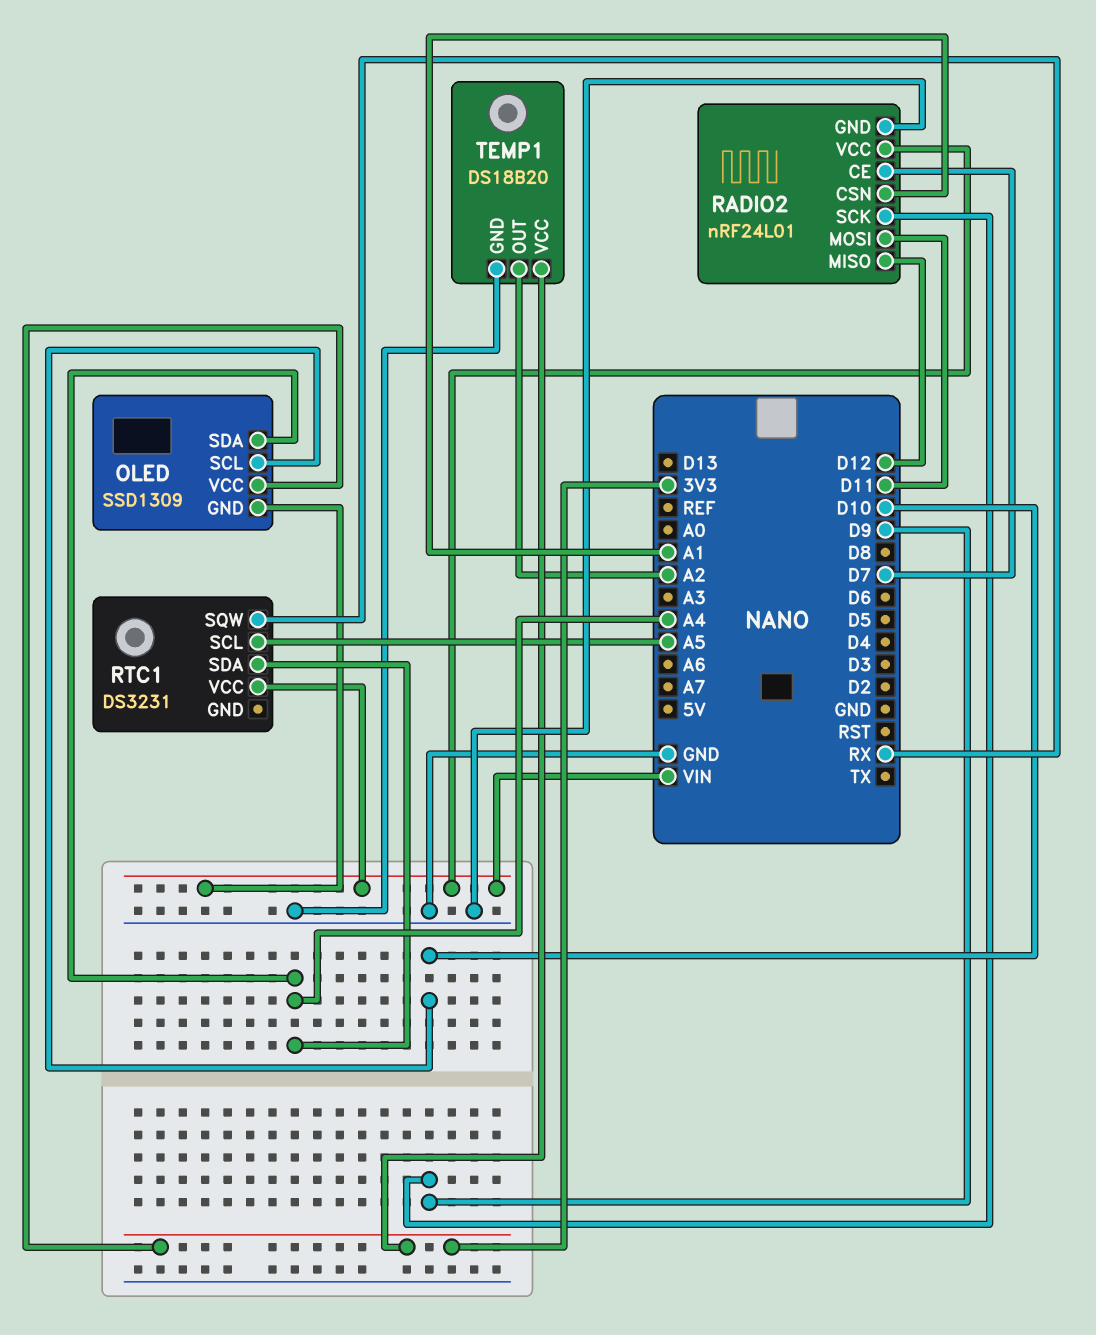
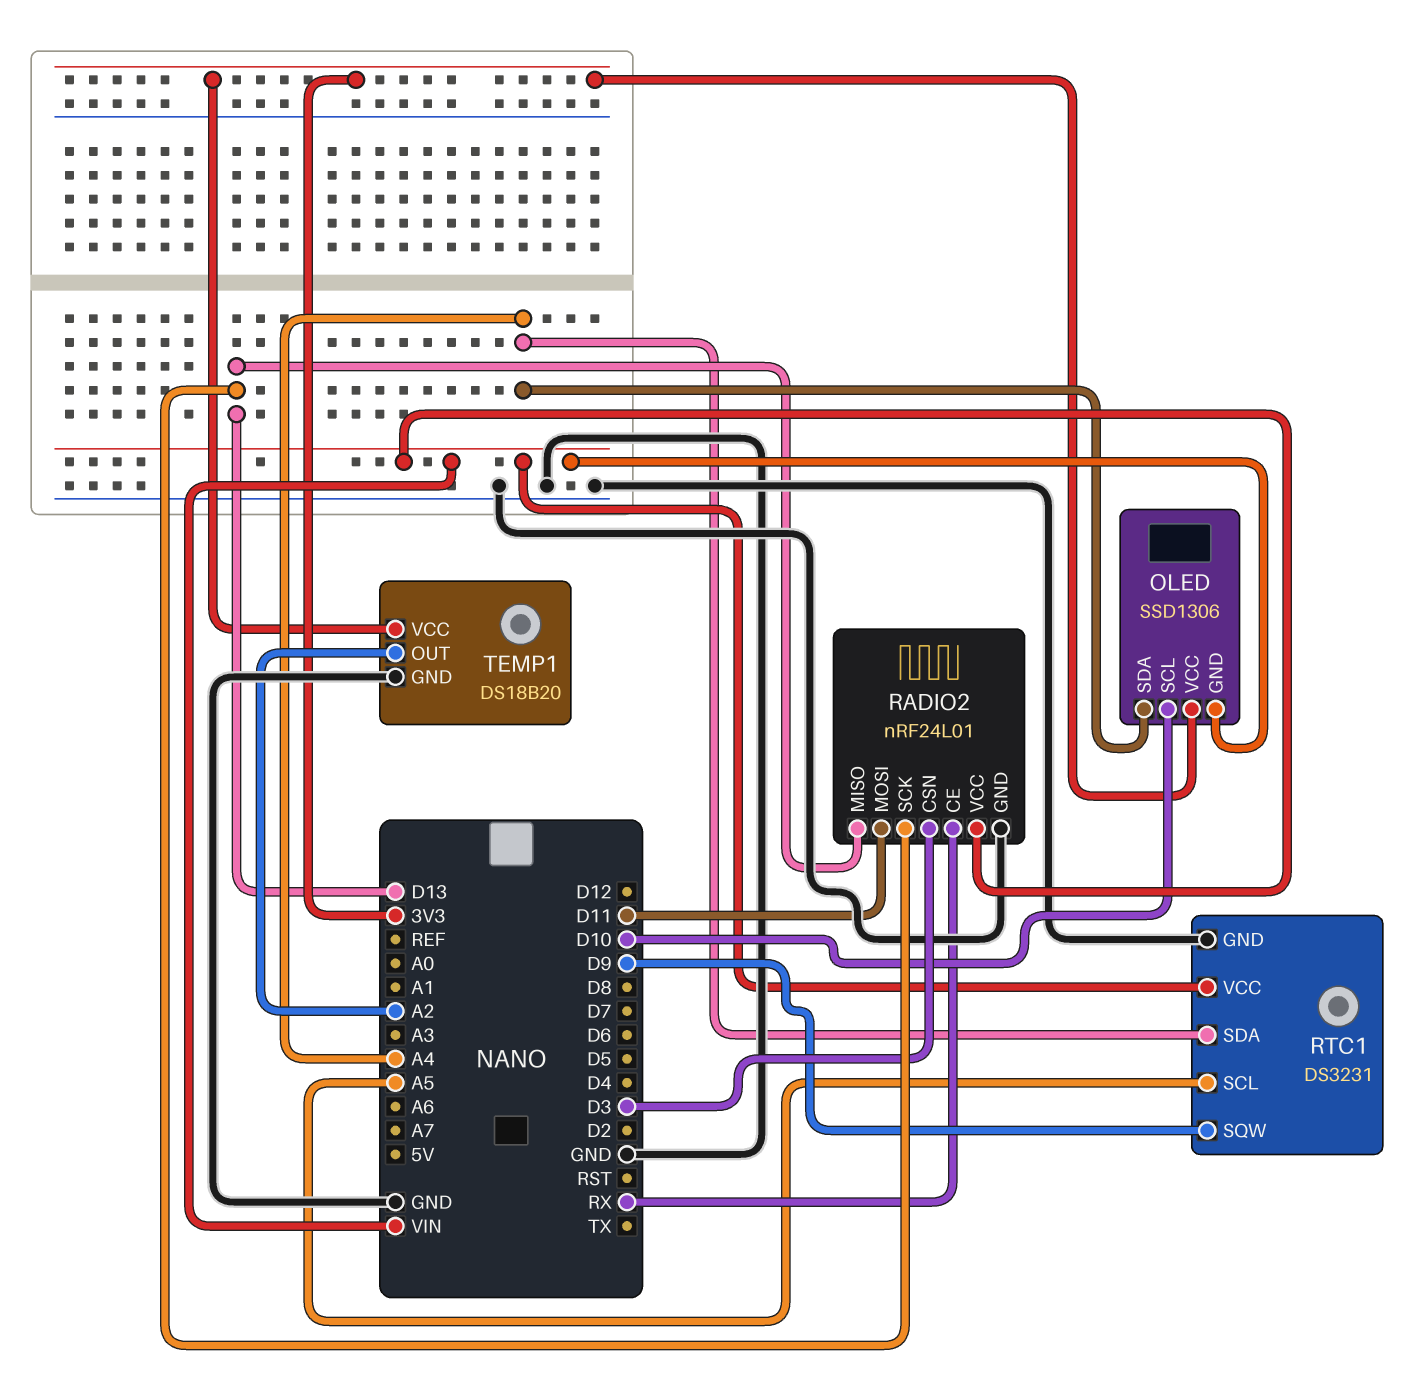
OLED: SSD1309 -> SSD1306
RADIO2 pin CE: D7 -> RX
RADIO2 pin CSN: A1 -> D3
RADIO2 pin MISO: D12 -> D13
RADIO2 pin SCK: D9 -> D13
RTC1 pin GND: none -> GND
RTC1 pin SQW: RX -> D9

